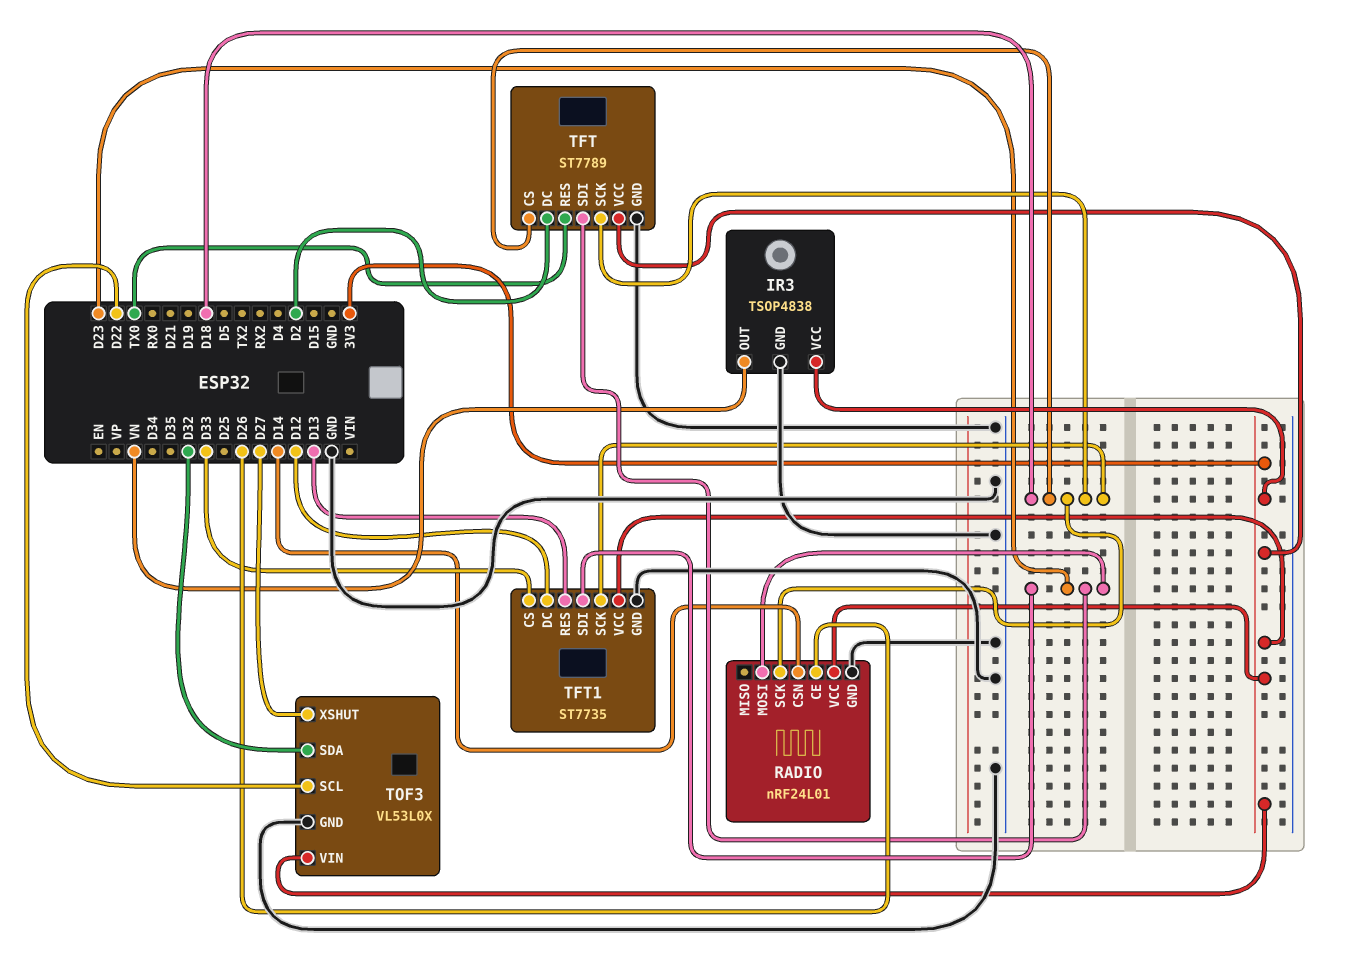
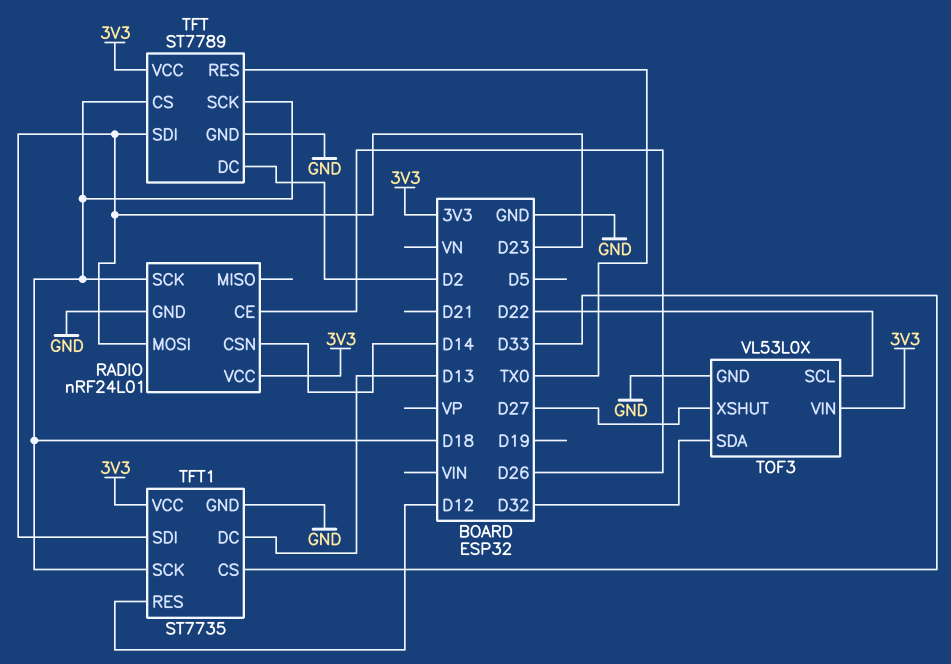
IR3: TSOP4838 -> none
IR3 pin GND: GND -> none
IR3 pin OUT: VN -> none
IR3 pin VCC: 3V3 -> none
TFT1 pin DC: D12 -> D13
TFT1 pin RES: D13 -> D12

